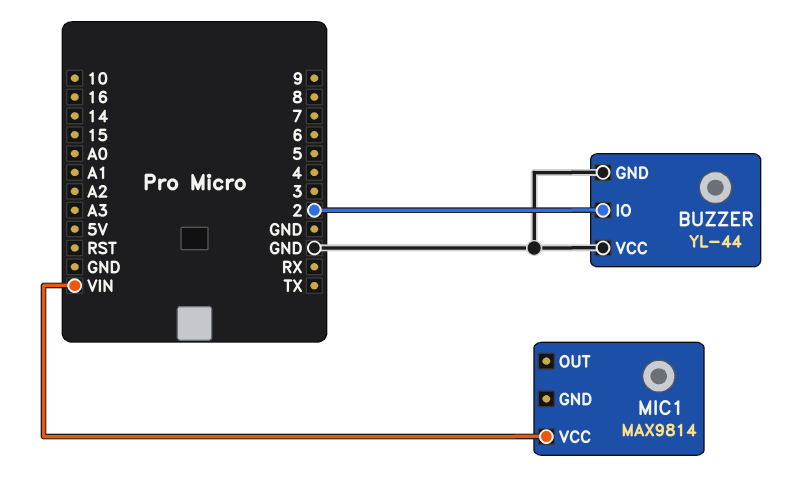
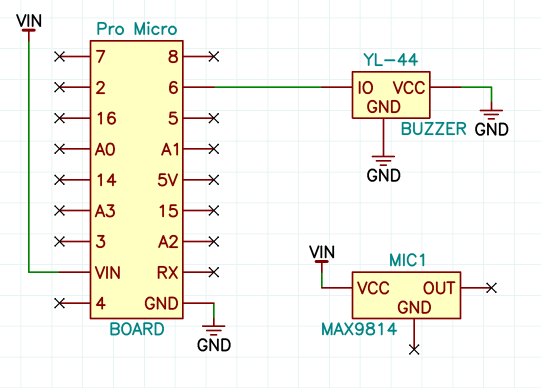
BUZZER pin IO: 2 -> 6

